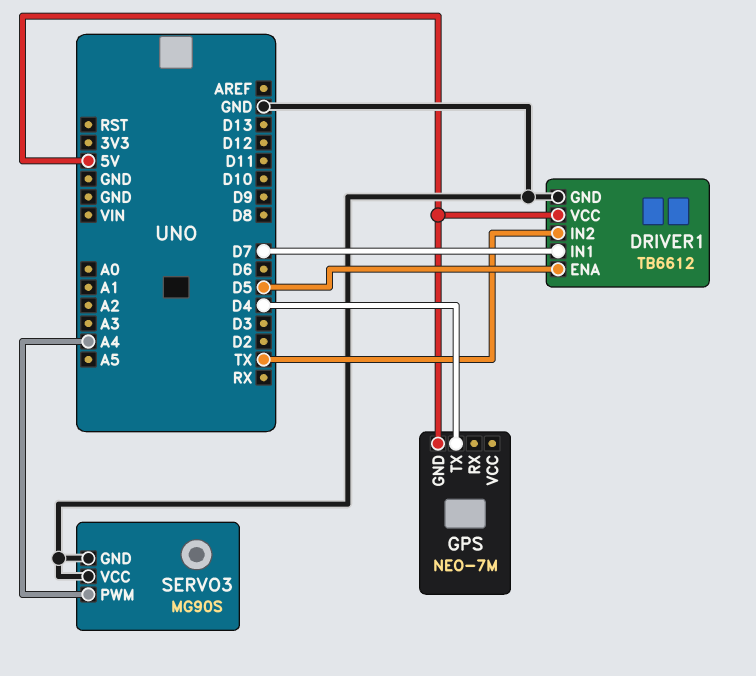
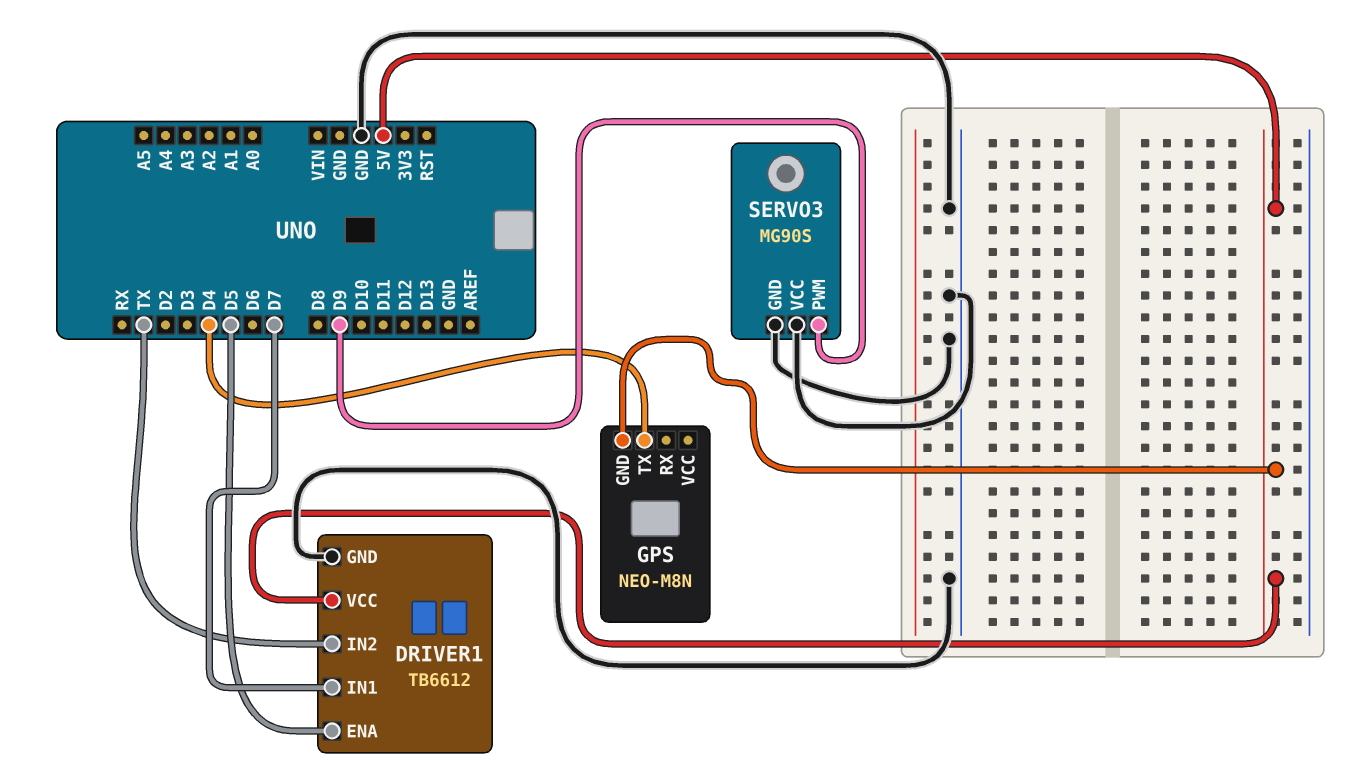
GPS: NEO-7M -> NEO-M8N
SERVO3 pin PWM: A4 -> D9

